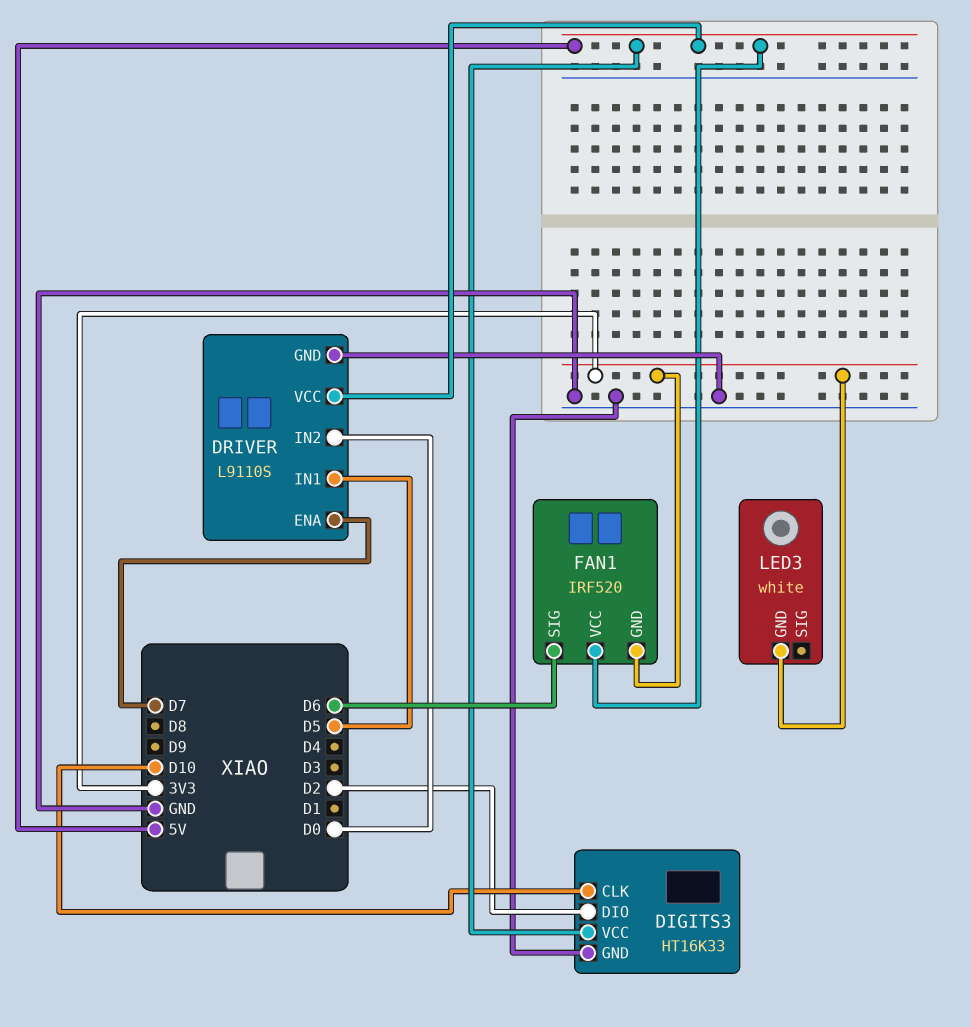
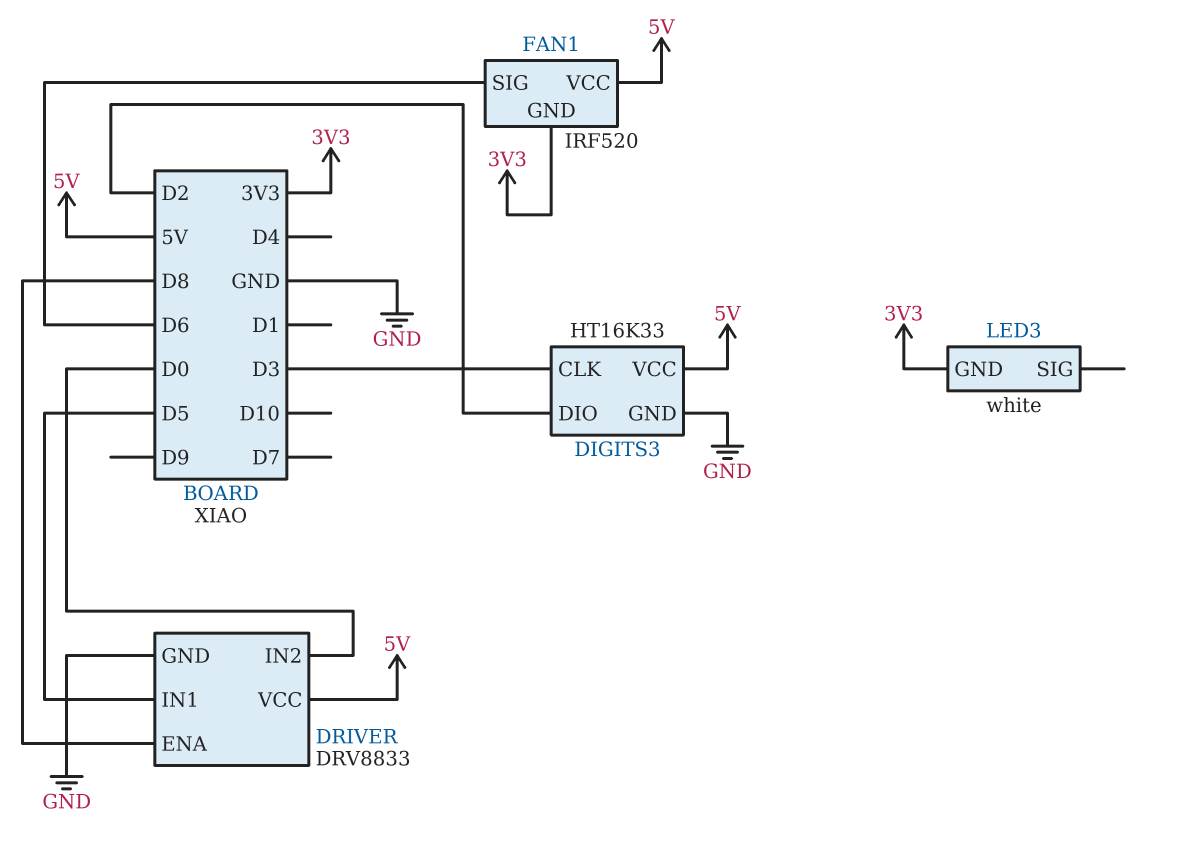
DIGITS3 pin CLK: D10 -> D3
DRIVER: L9110S -> DRV8833
DRIVER pin ENA: D7 -> D8

